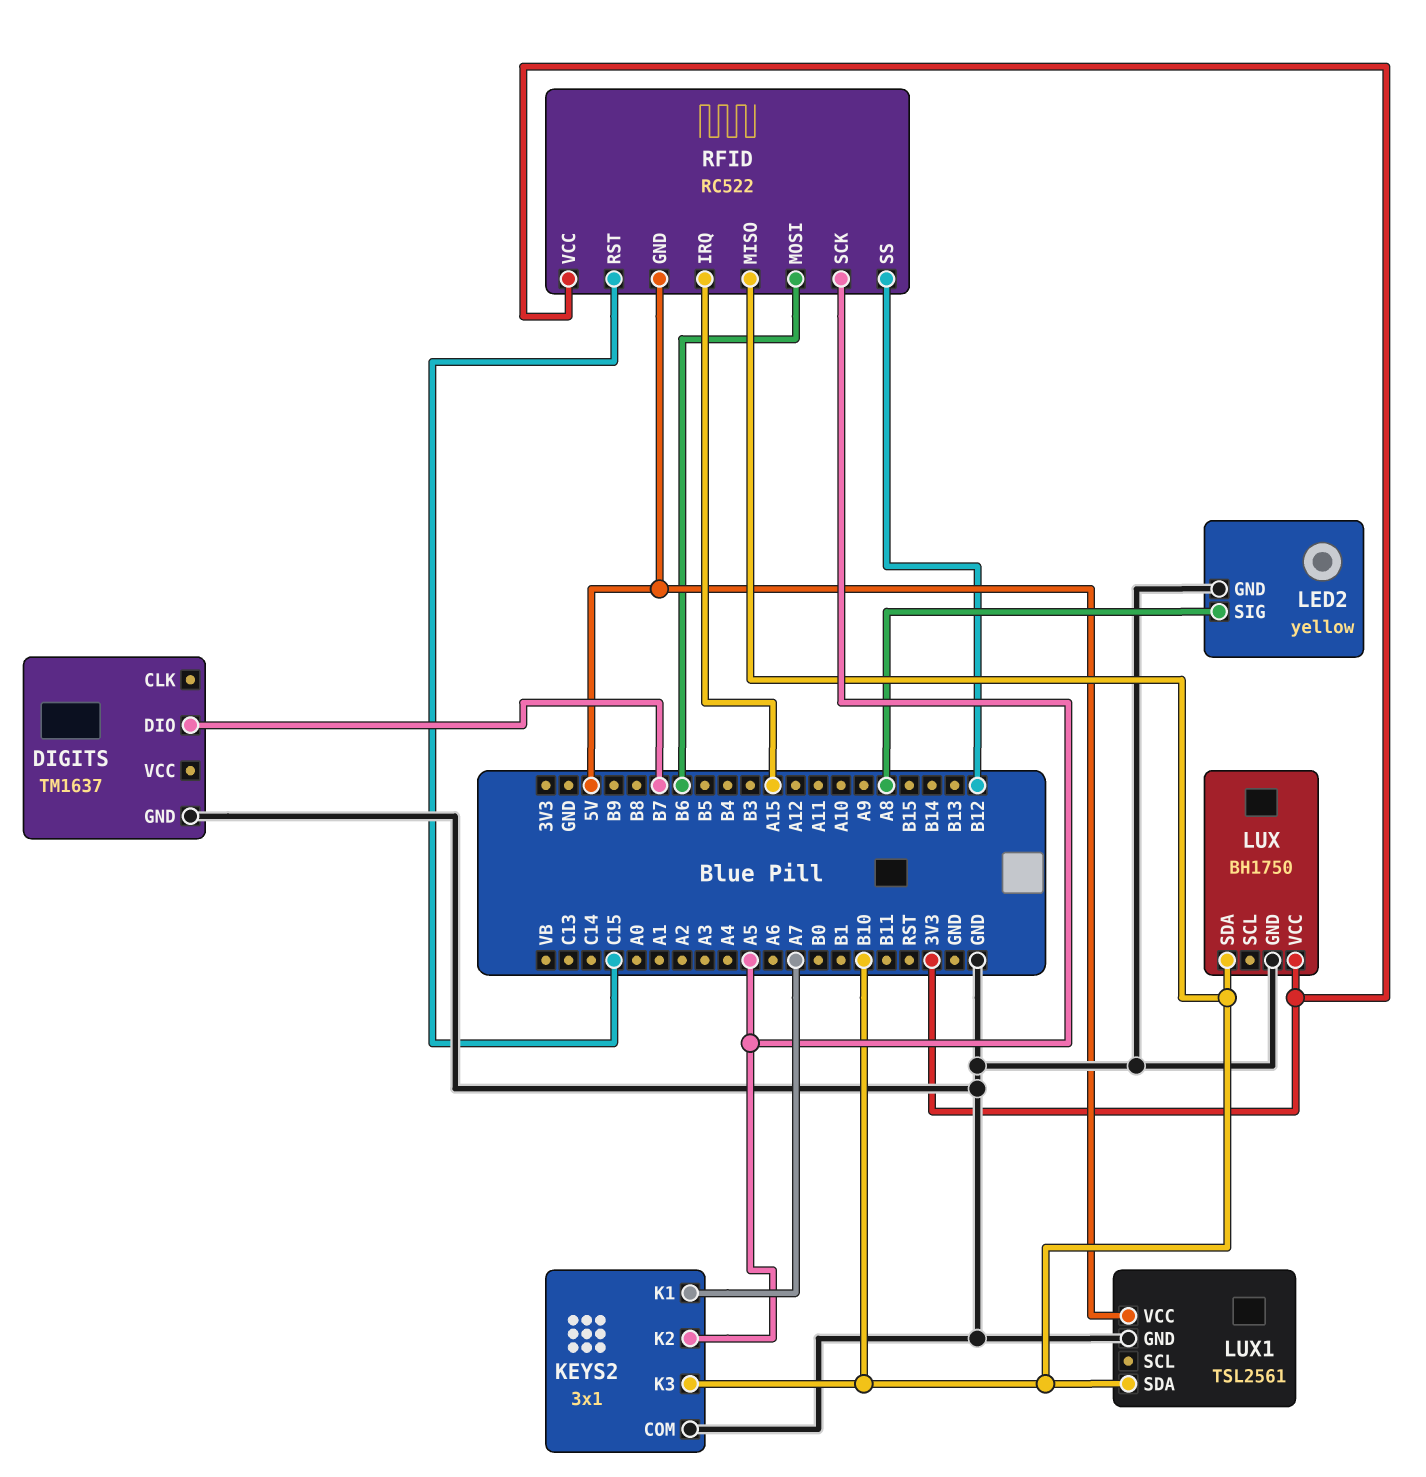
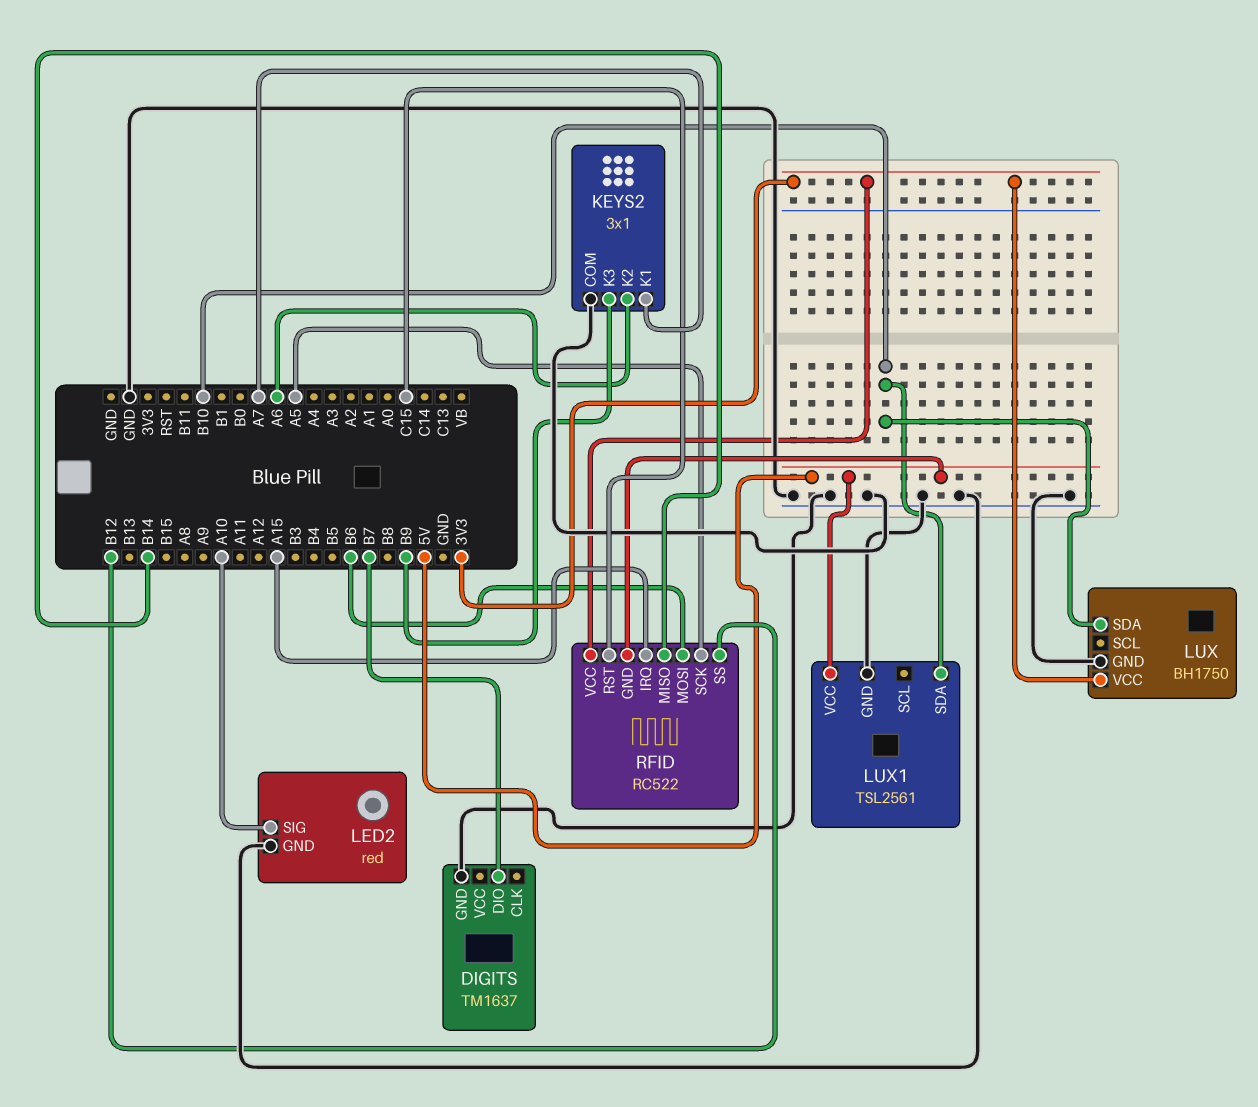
KEYS2 pin K2: A5 -> A6
KEYS2 pin K3: B10 -> B9
LED2: yellow -> red
LED2 pin SIG: A8 -> A10
RFID pin MISO: B10 -> B14

